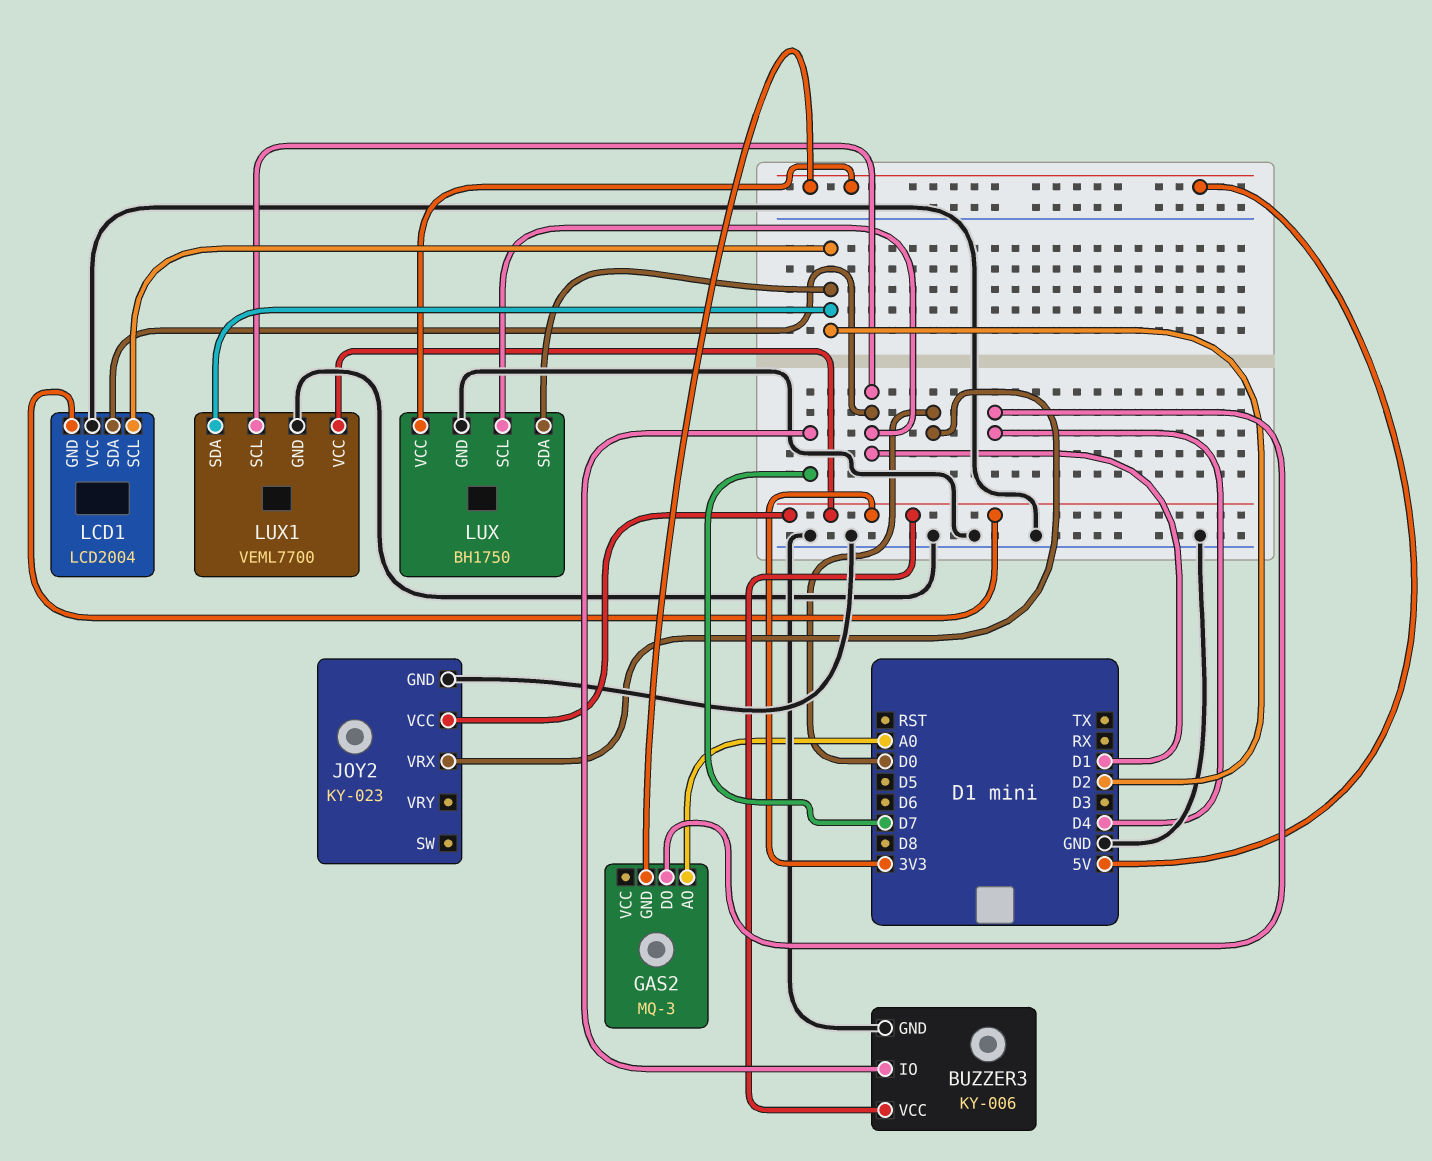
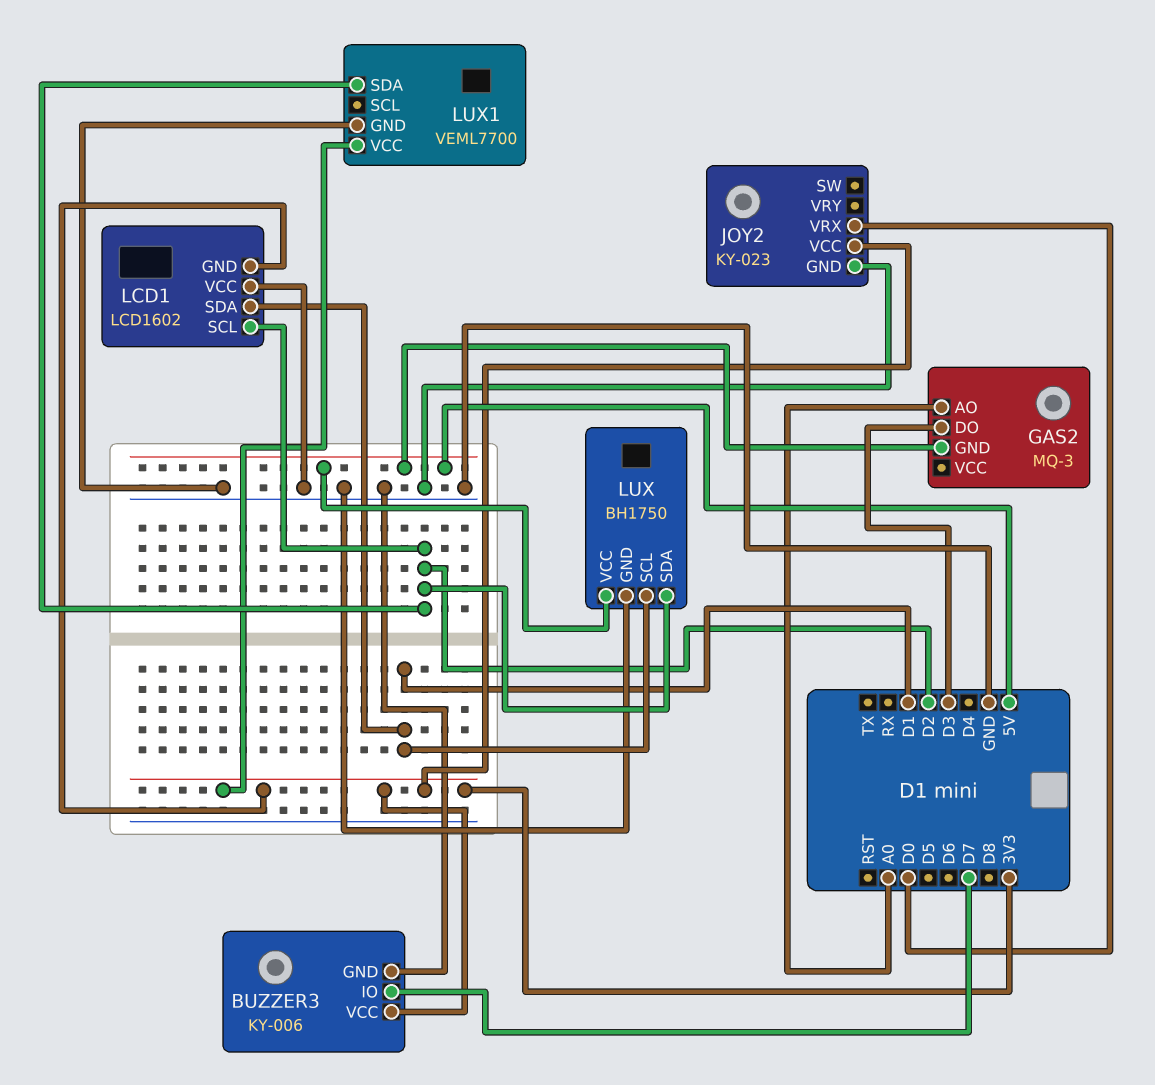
GAS2 pin DO: D4 -> D3
LCD1: LCD2004 -> LCD1602
LUX1 pin SCL: D1 -> none

